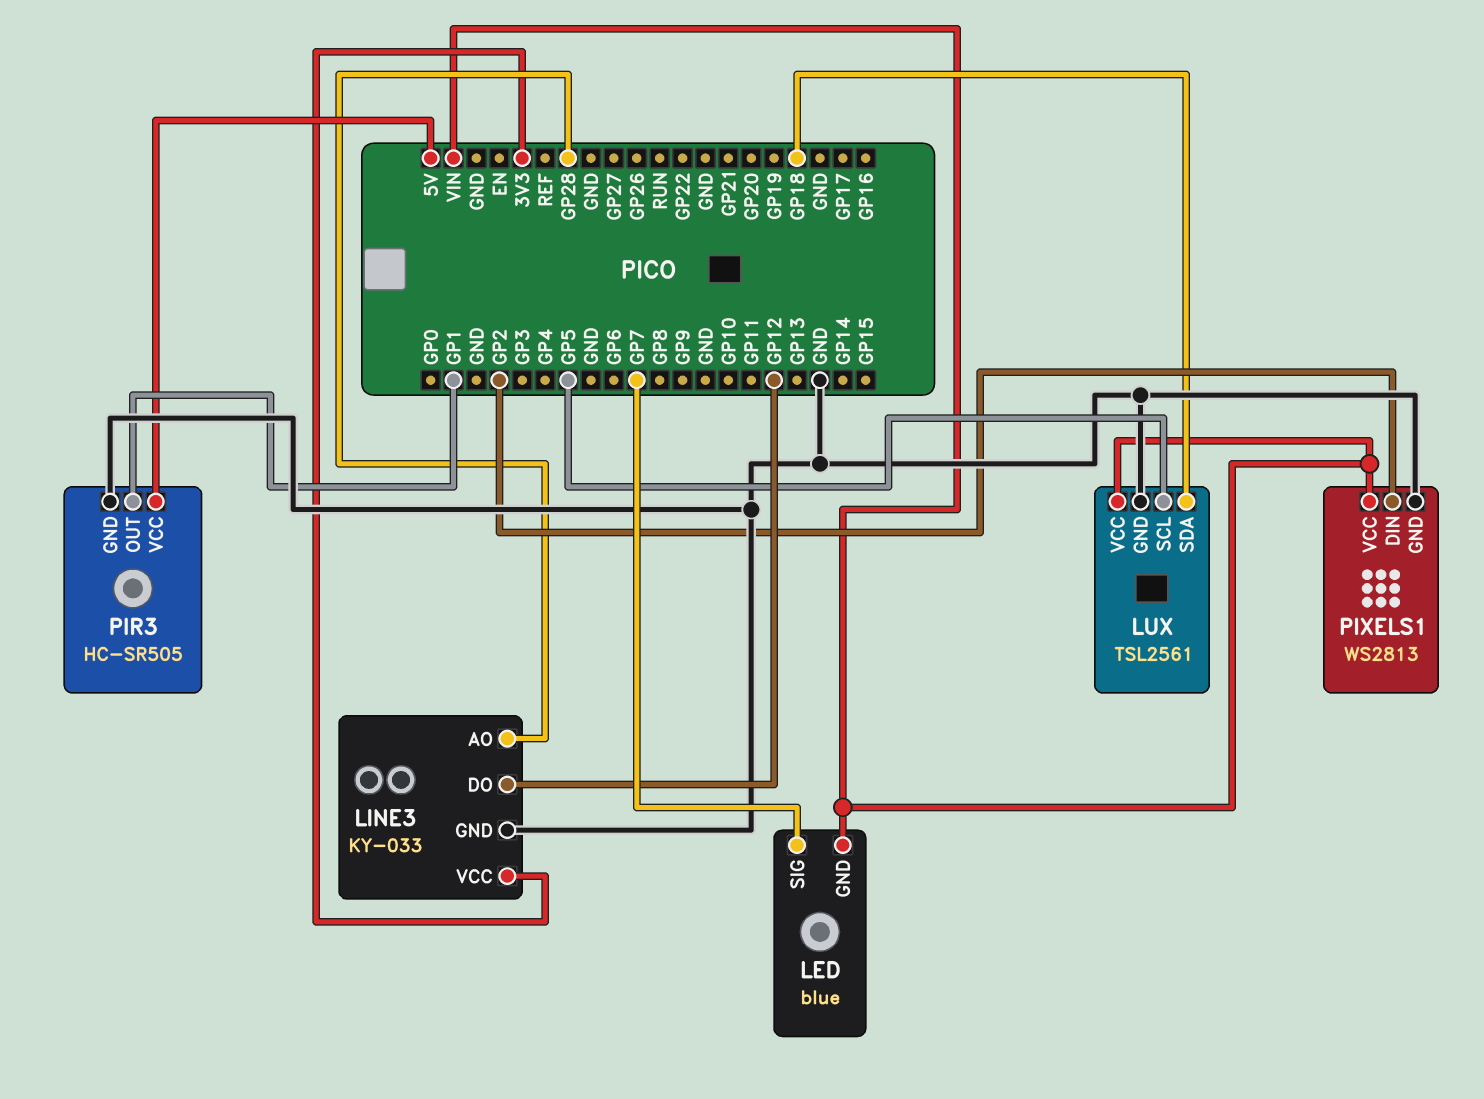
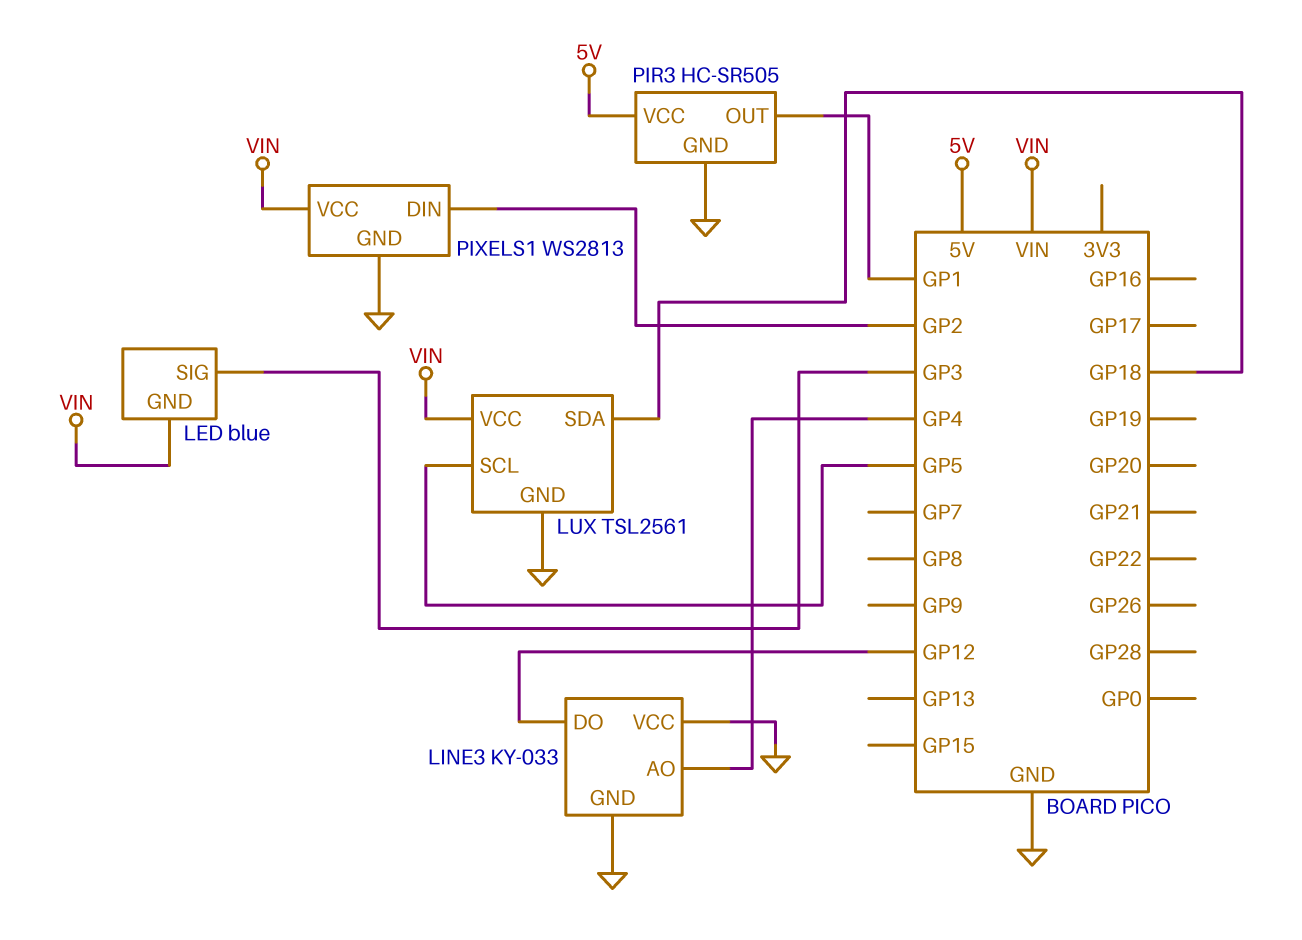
LED pin SIG: GP7 -> GP3
LINE3 pin AO: GP28 -> GP4
LINE3 pin VCC: 3V3 -> GND

